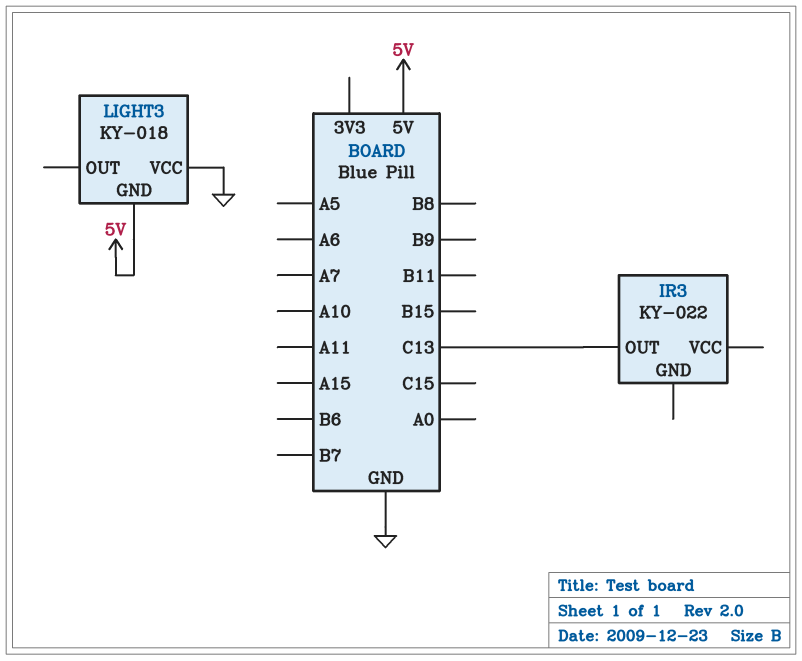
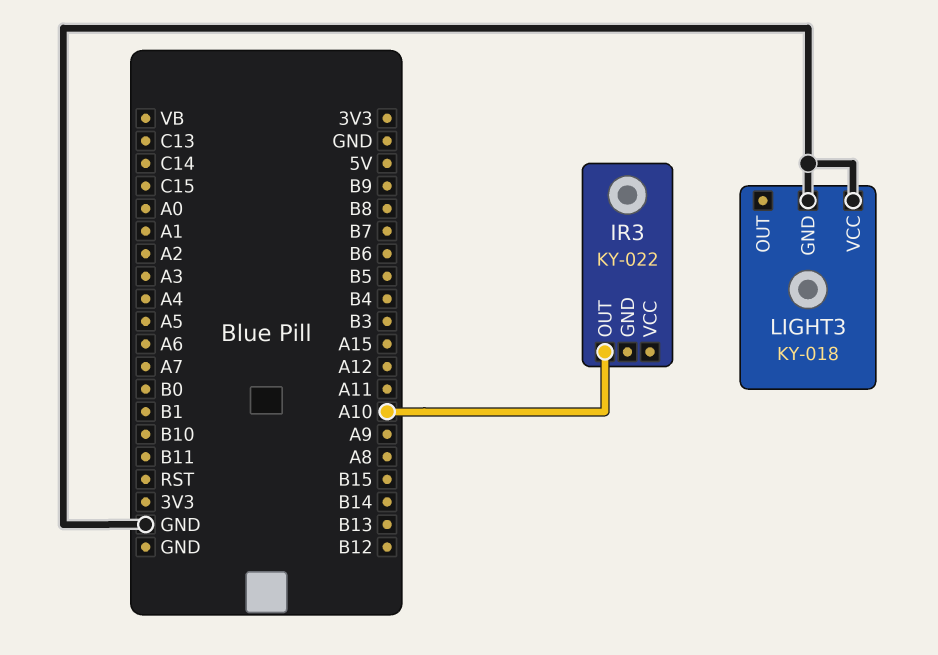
IR3 pin OUT: C13 -> A10
LIGHT3 pin GND: 5V -> GND

